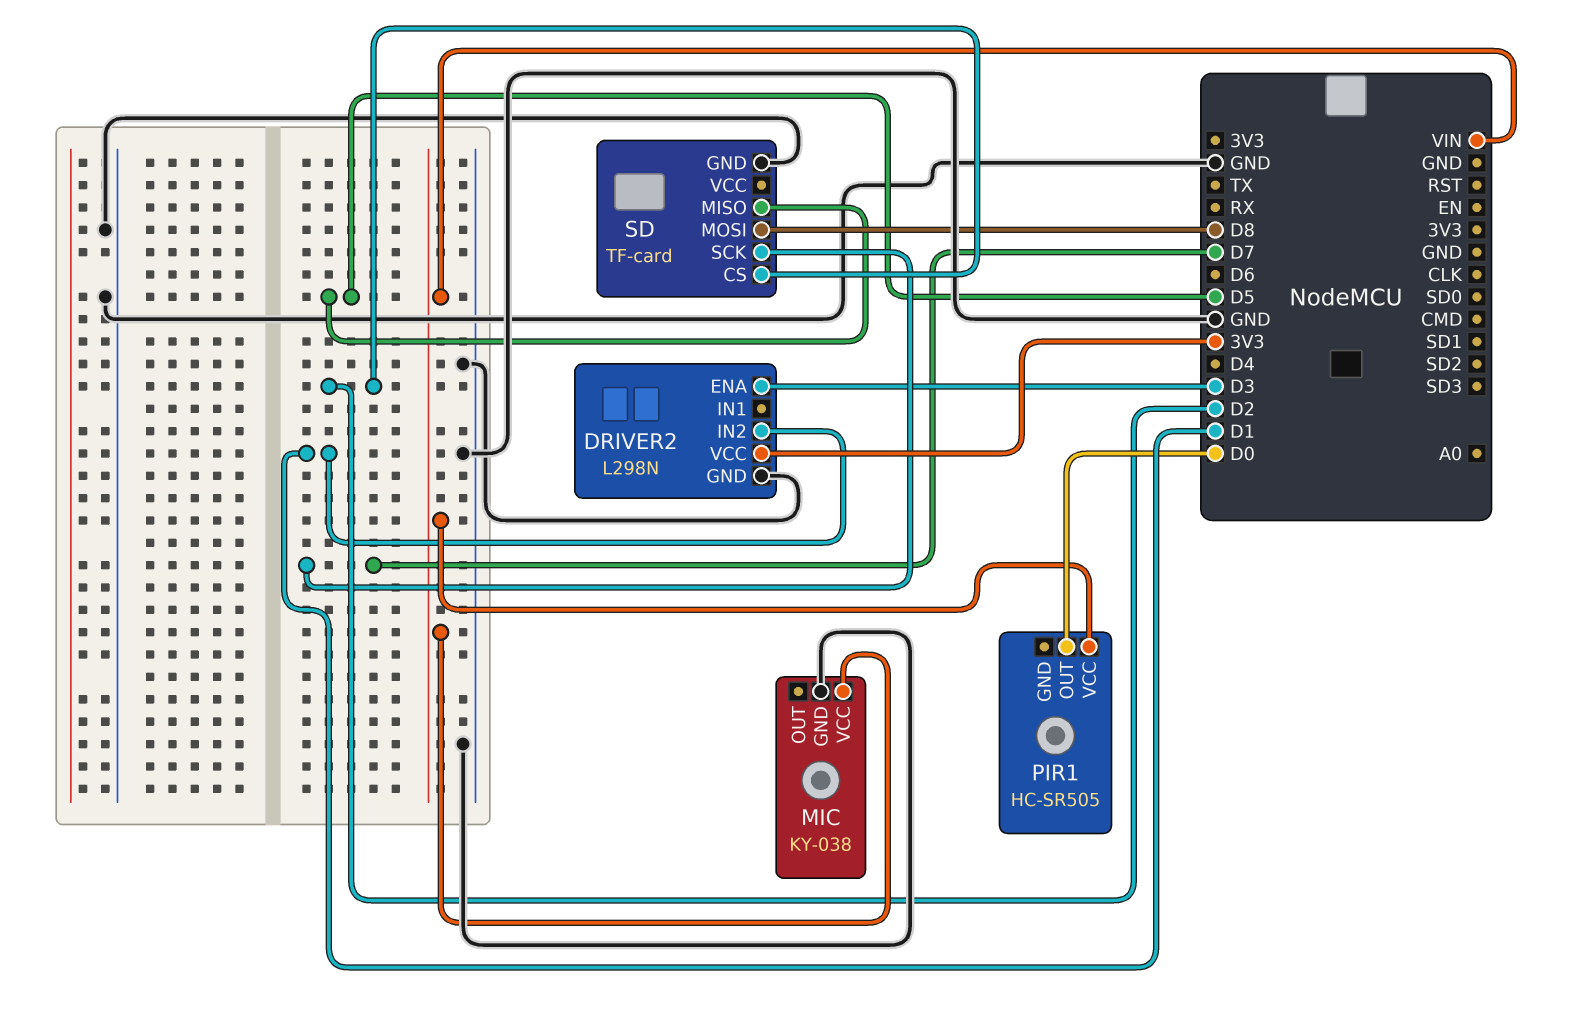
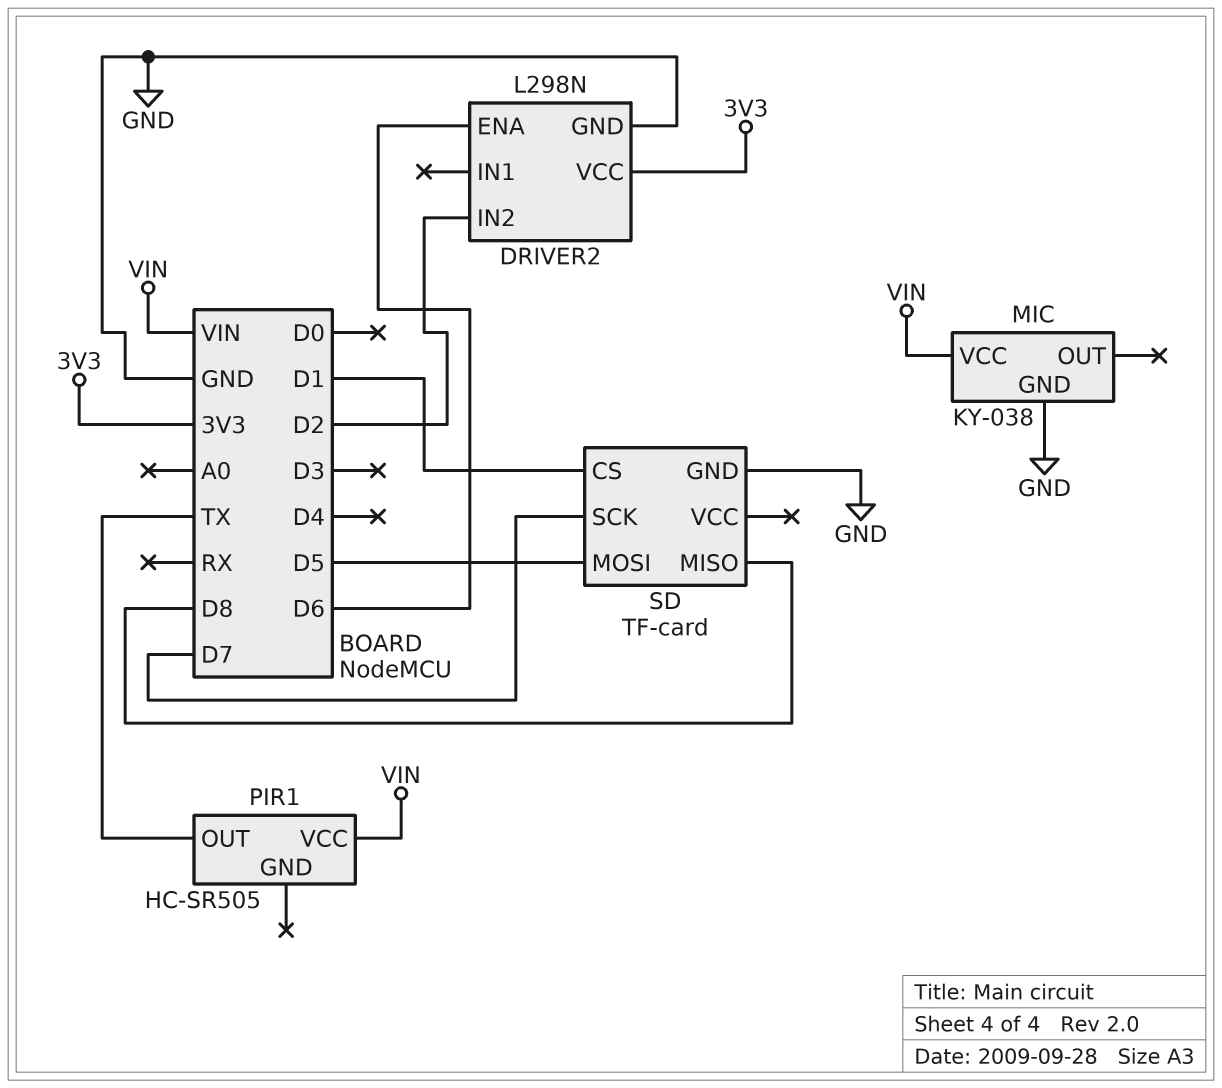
DRIVER2 pin ENA: D3 -> D6
DRIVER2 pin IN2: D1 -> D2
PIR1 pin OUT: D0 -> TX
SD pin CS: D2 -> D1
SD pin MISO: D5 -> D8
SD pin MOSI: D8 -> D5

